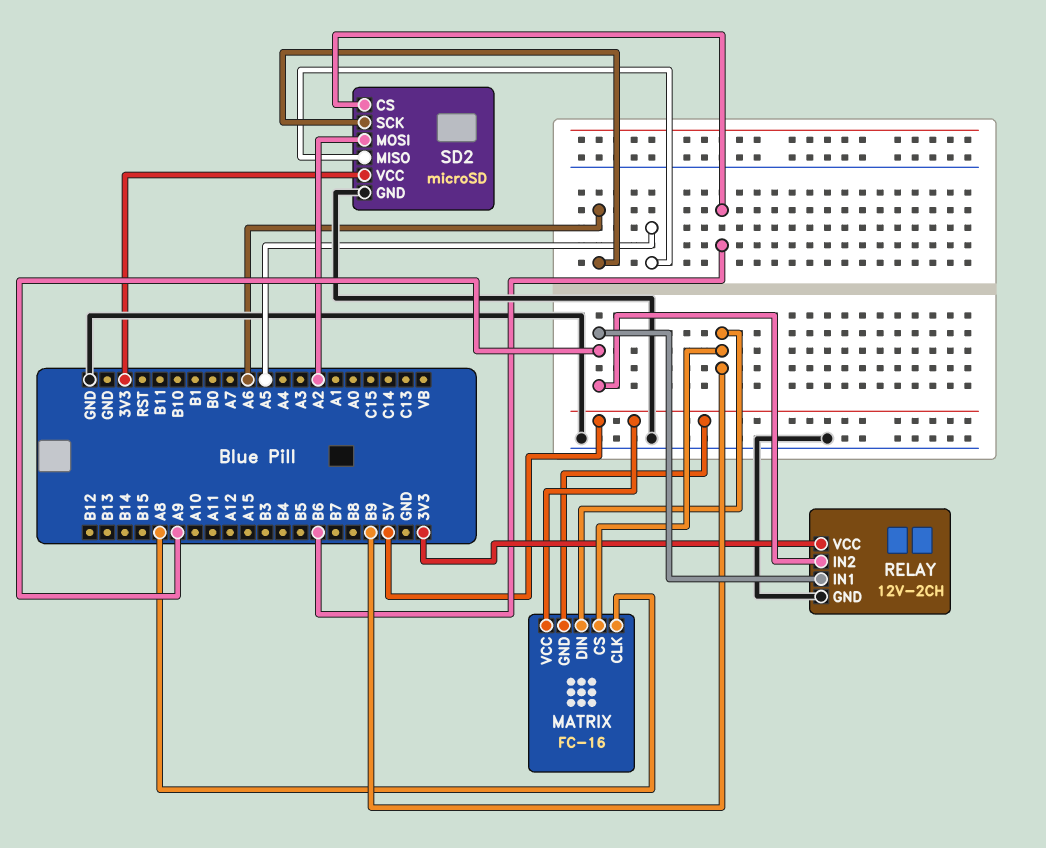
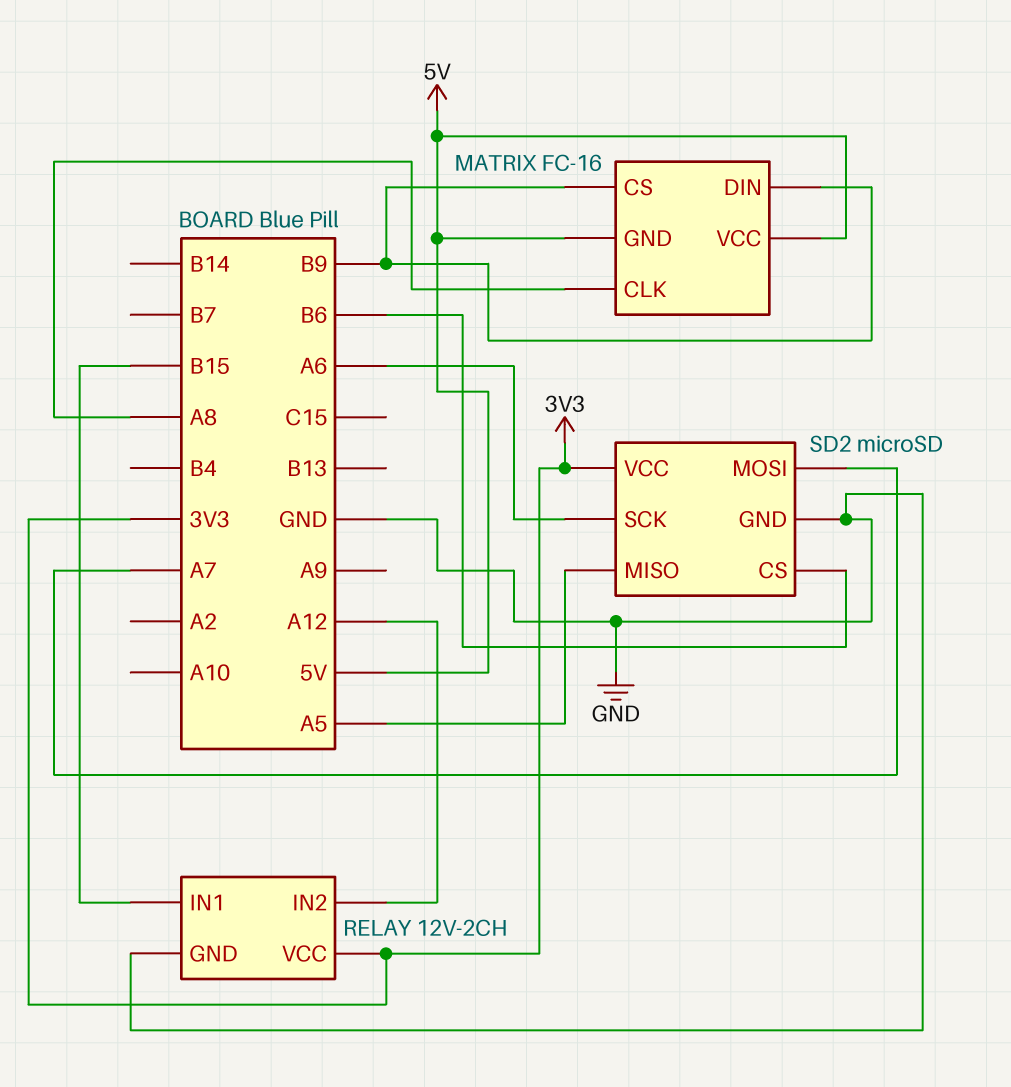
RELAY pin IN1: A9 -> B15
RELAY pin IN2: A9 -> A12
SD2 pin MOSI: A2 -> A7

